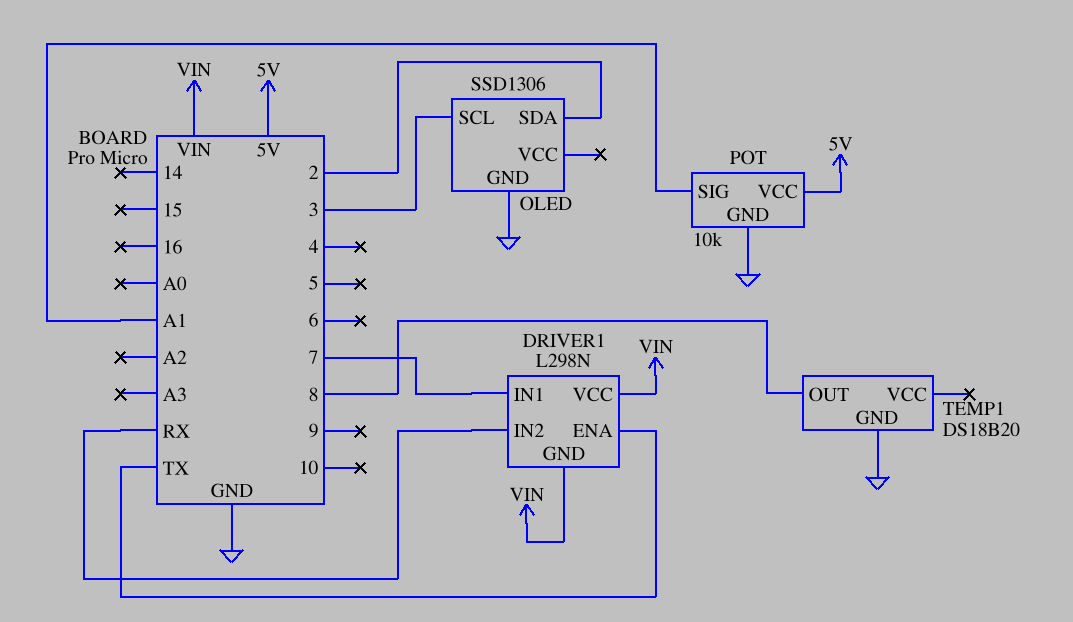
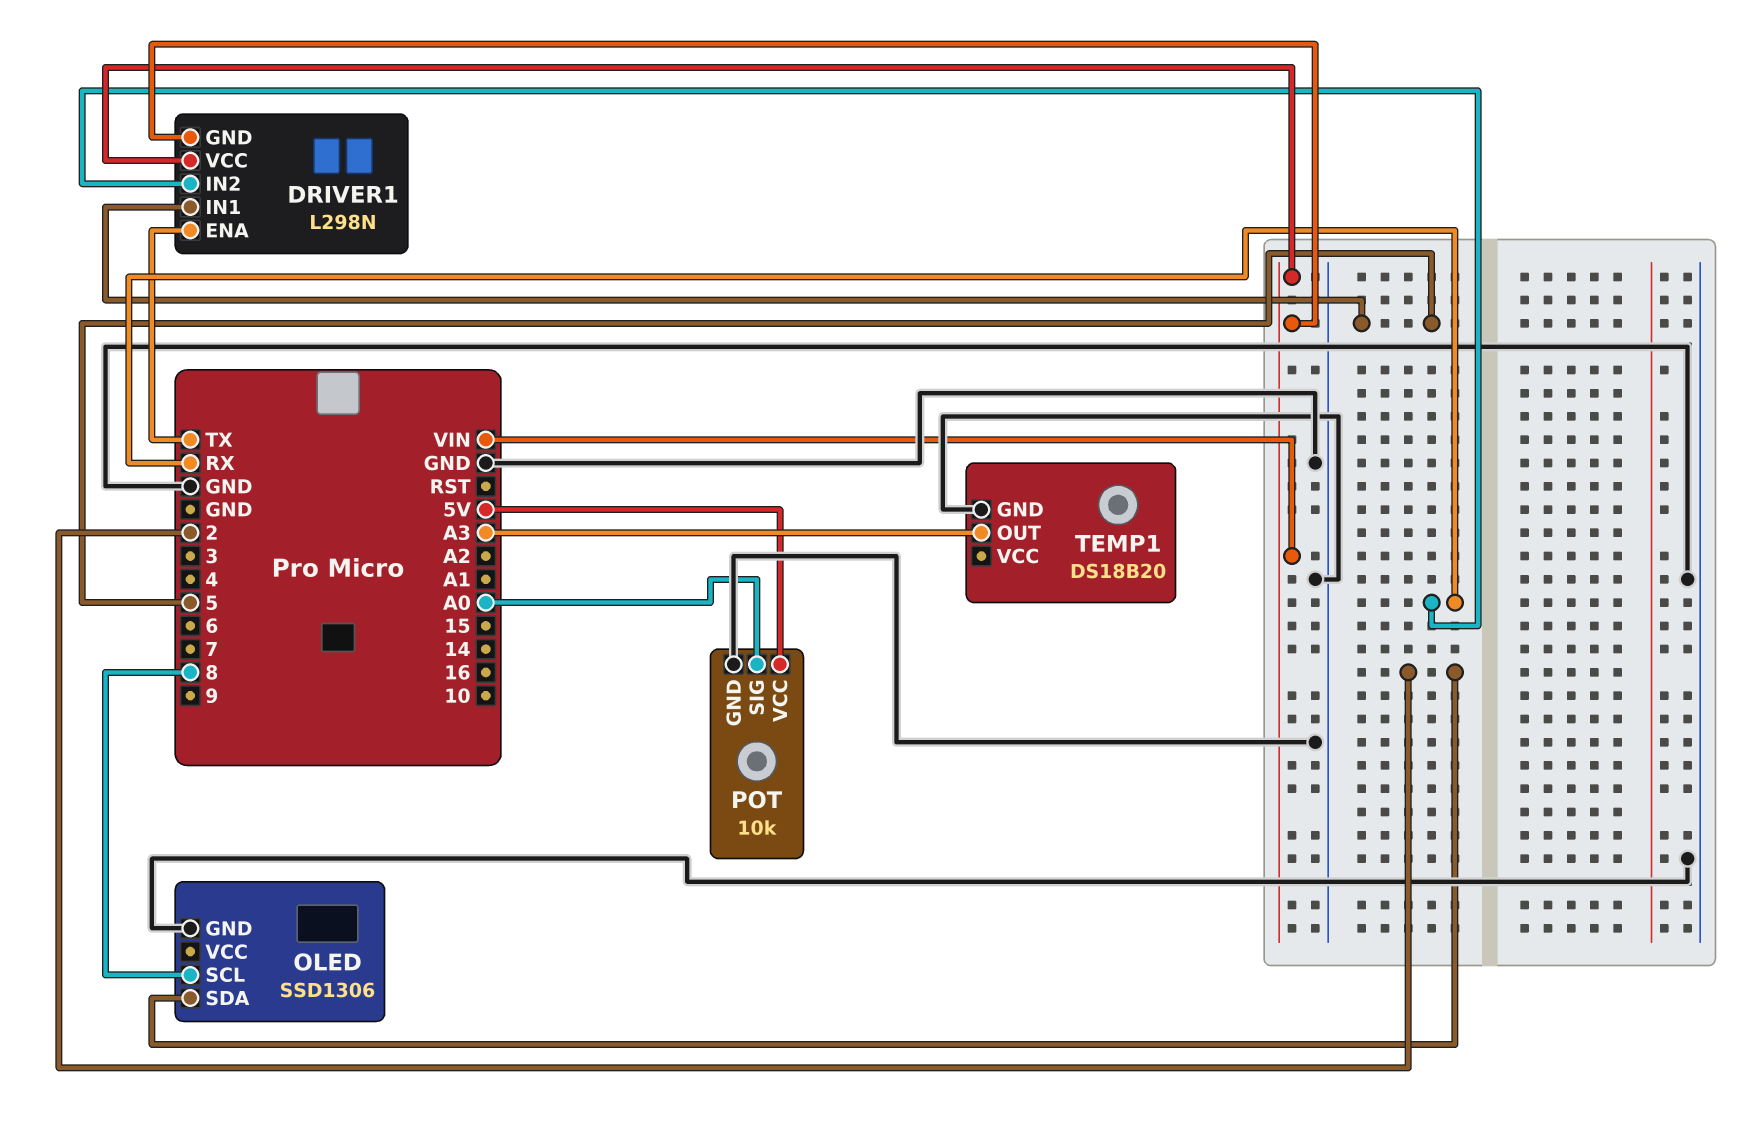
DRIVER1 pin IN1: 7 -> 5
OLED pin SCL: 3 -> 8
POT pin SIG: A1 -> A0
TEMP1 pin OUT: 8 -> A3

